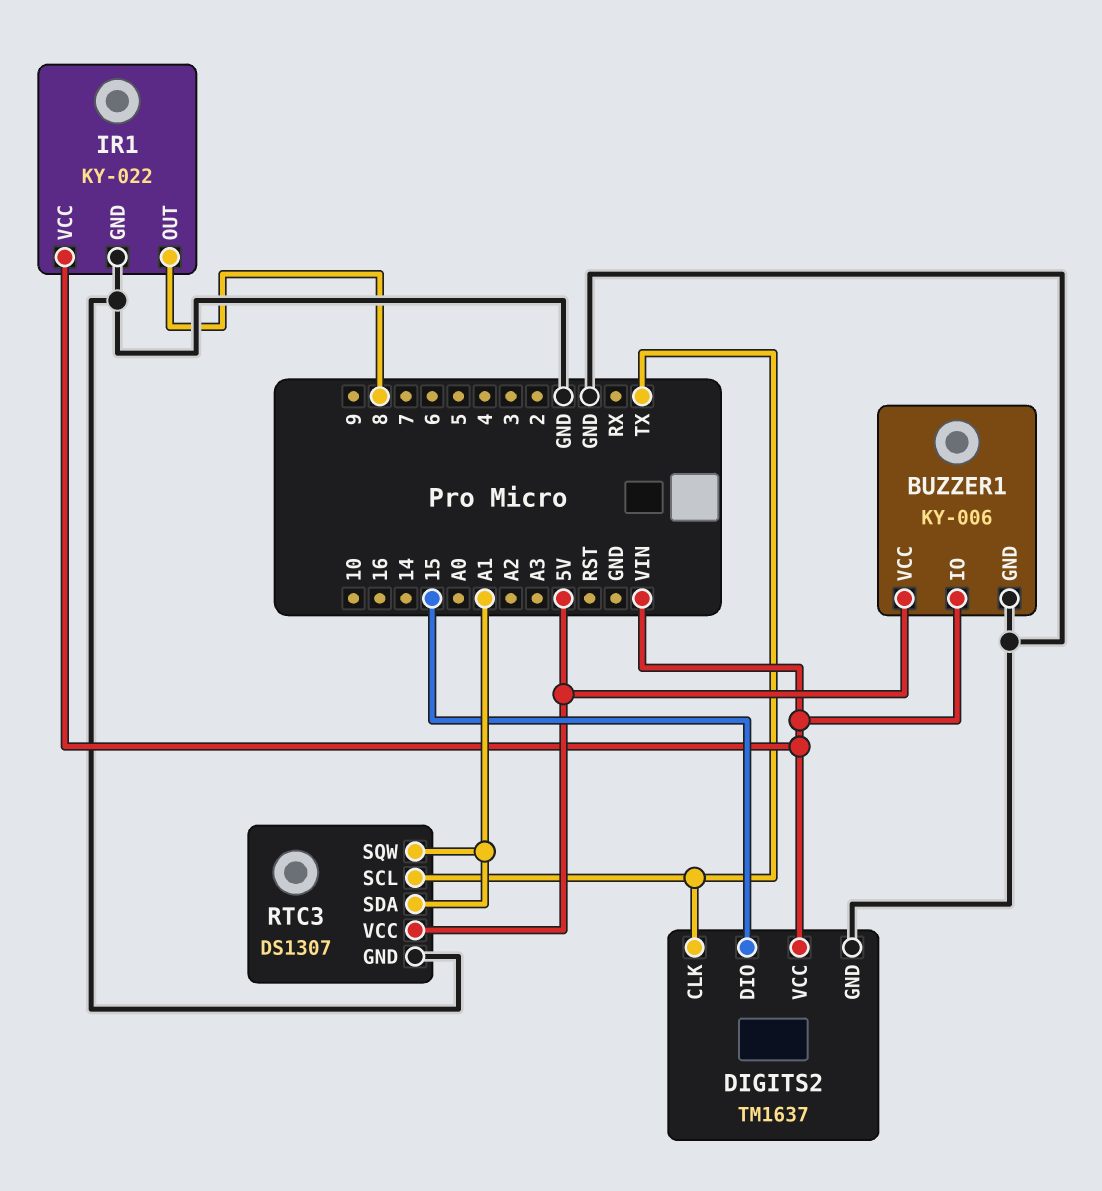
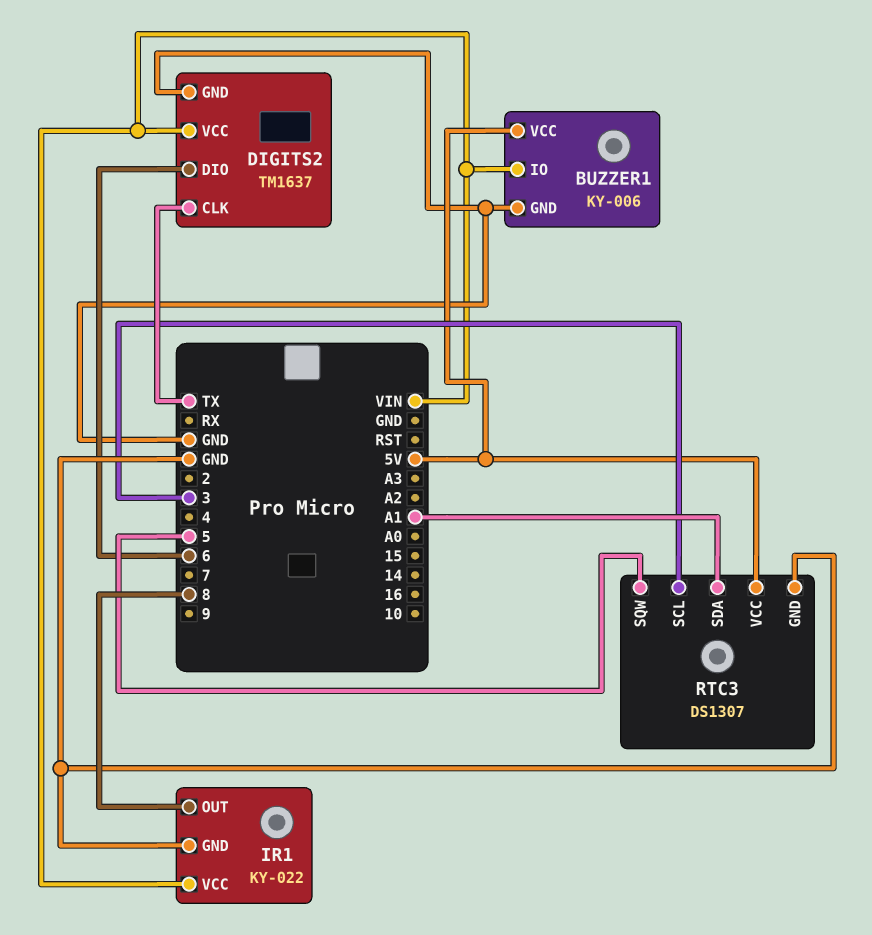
DIGITS2 pin DIO: 15 -> 6
RTC3 pin SCL: TX -> 3
RTC3 pin SQW: A1 -> 5

